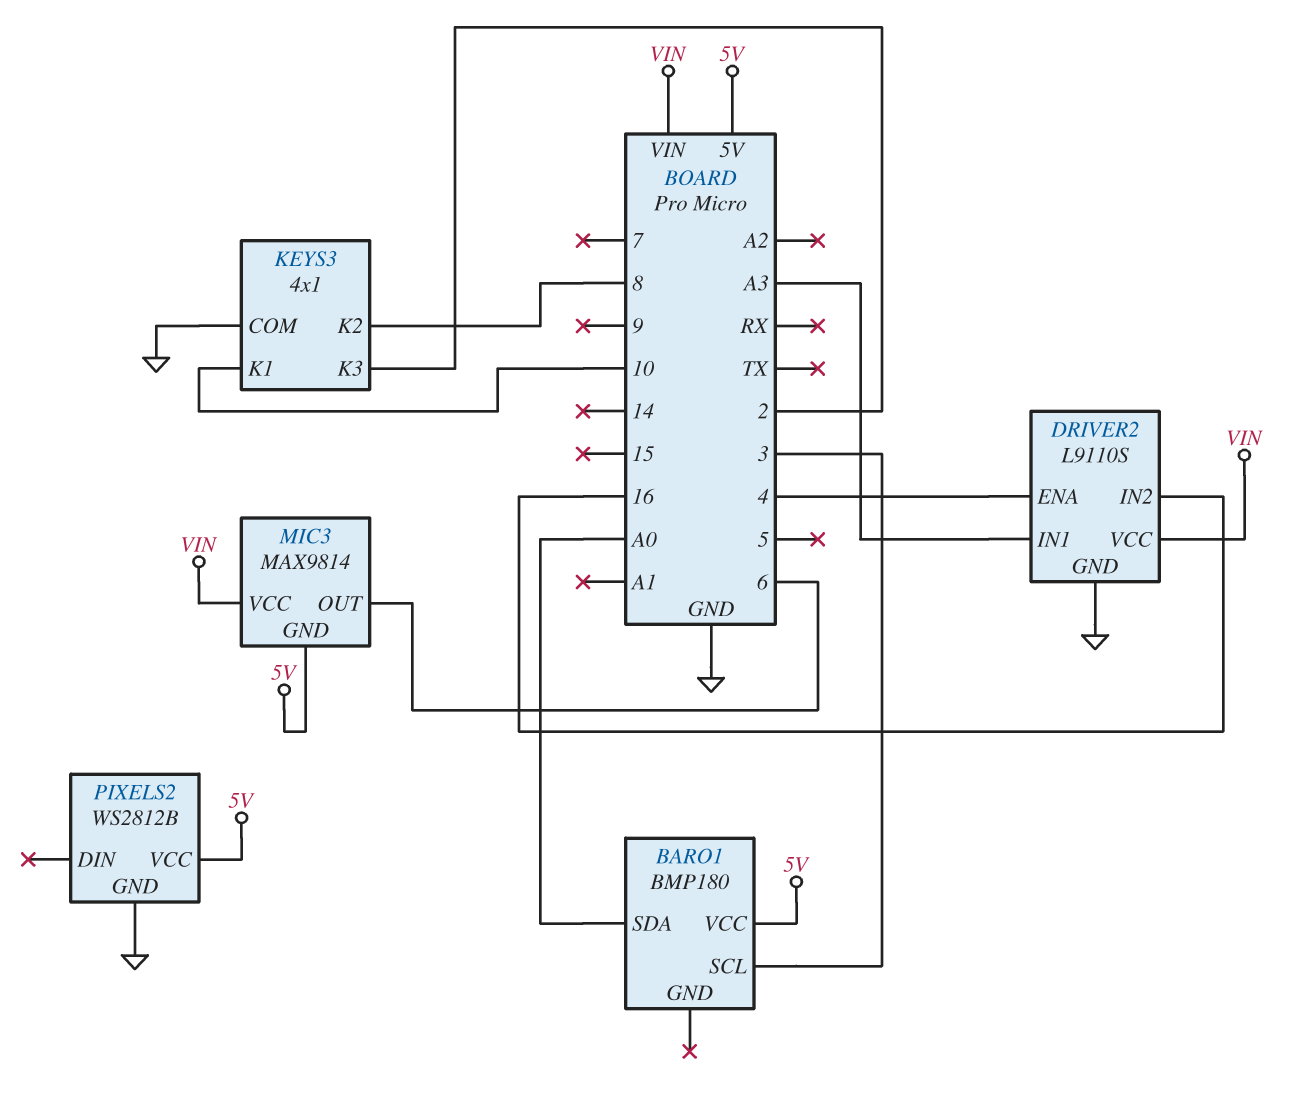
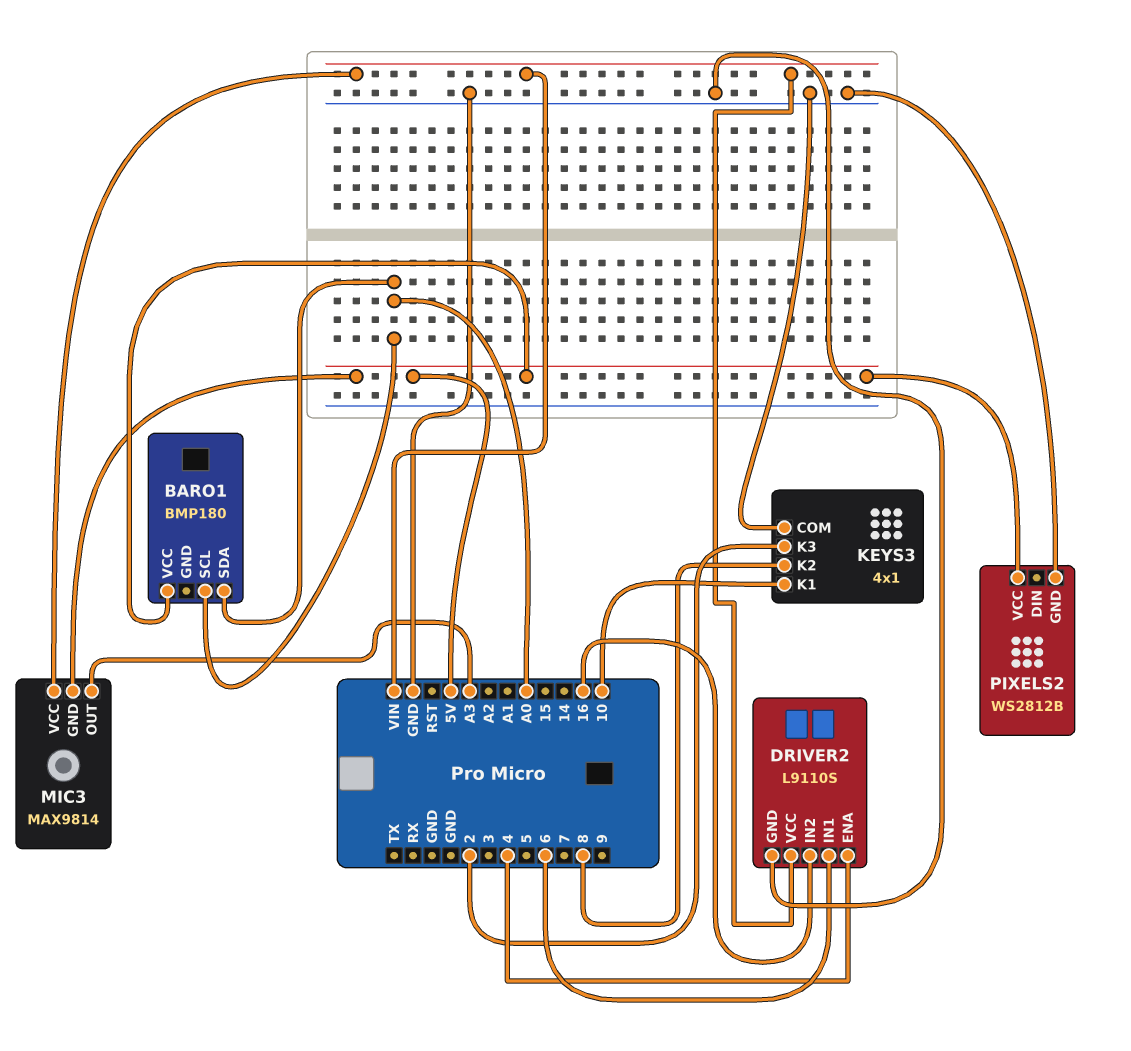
BARO1 pin SCL: 3 -> A0
DRIVER2 pin IN1: A3 -> 6
MIC3 pin OUT: 6 -> A3

